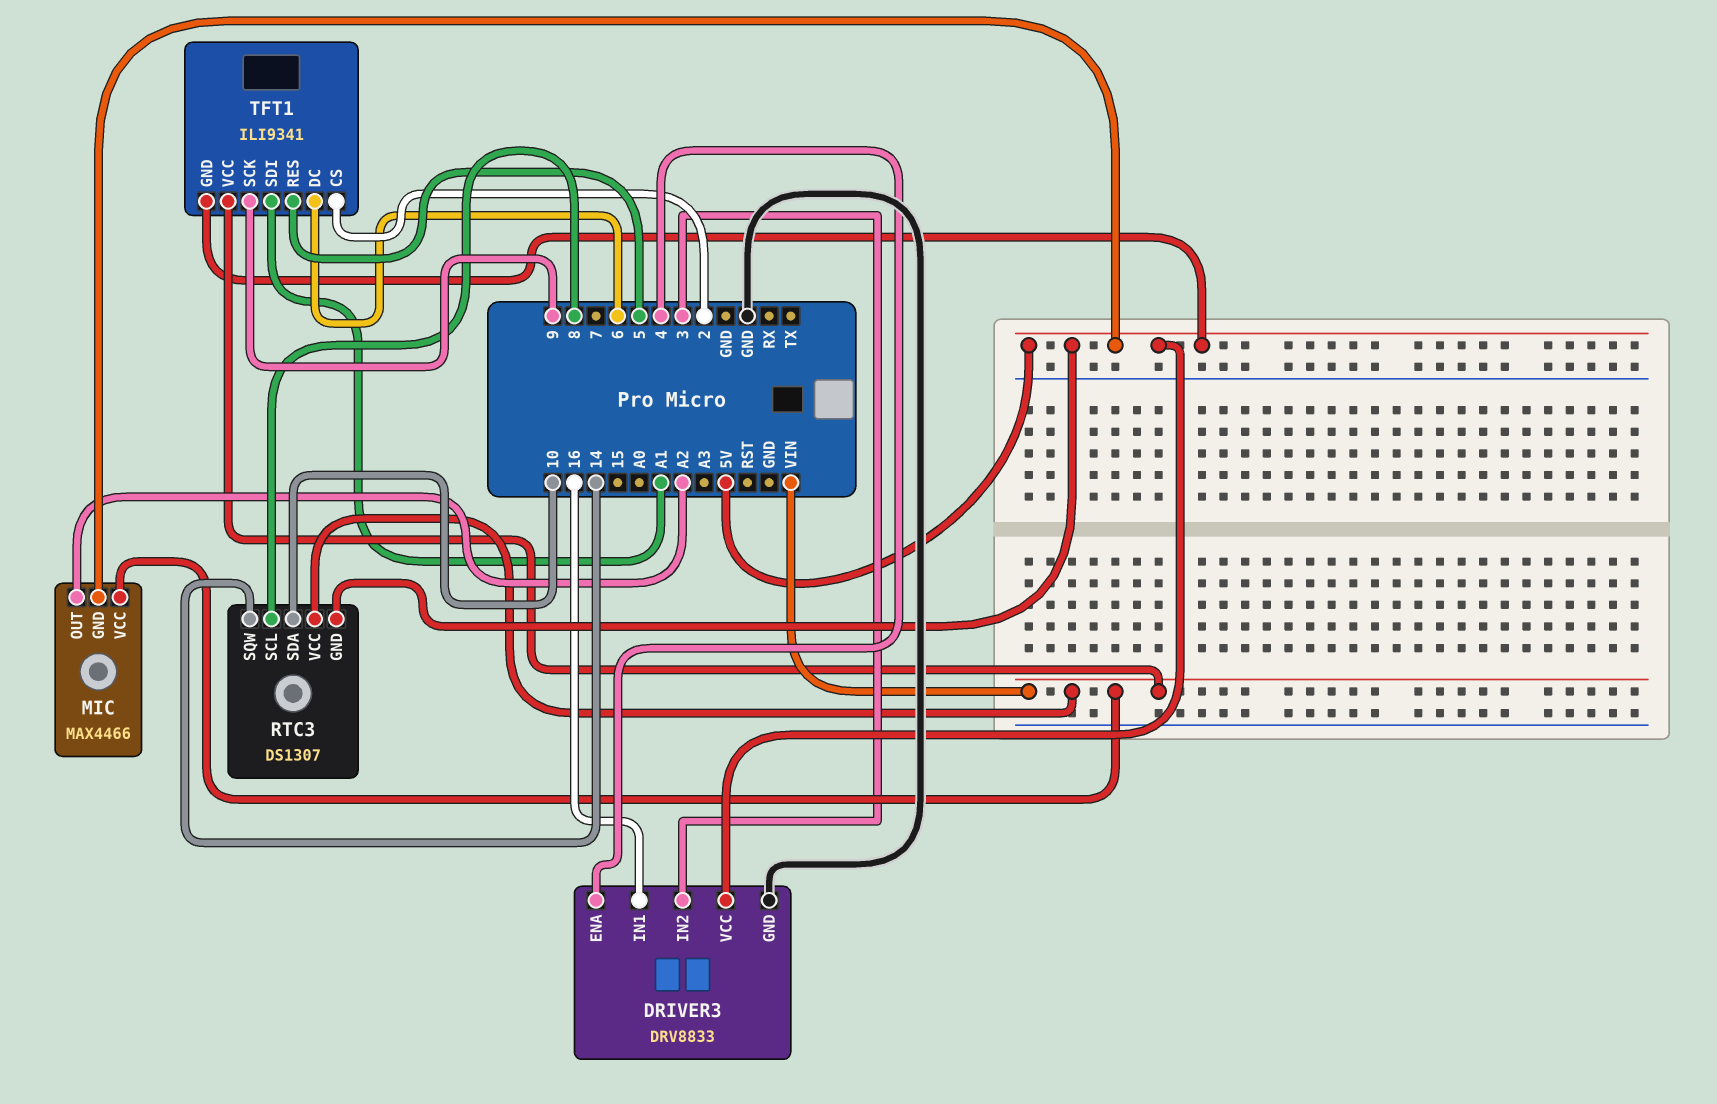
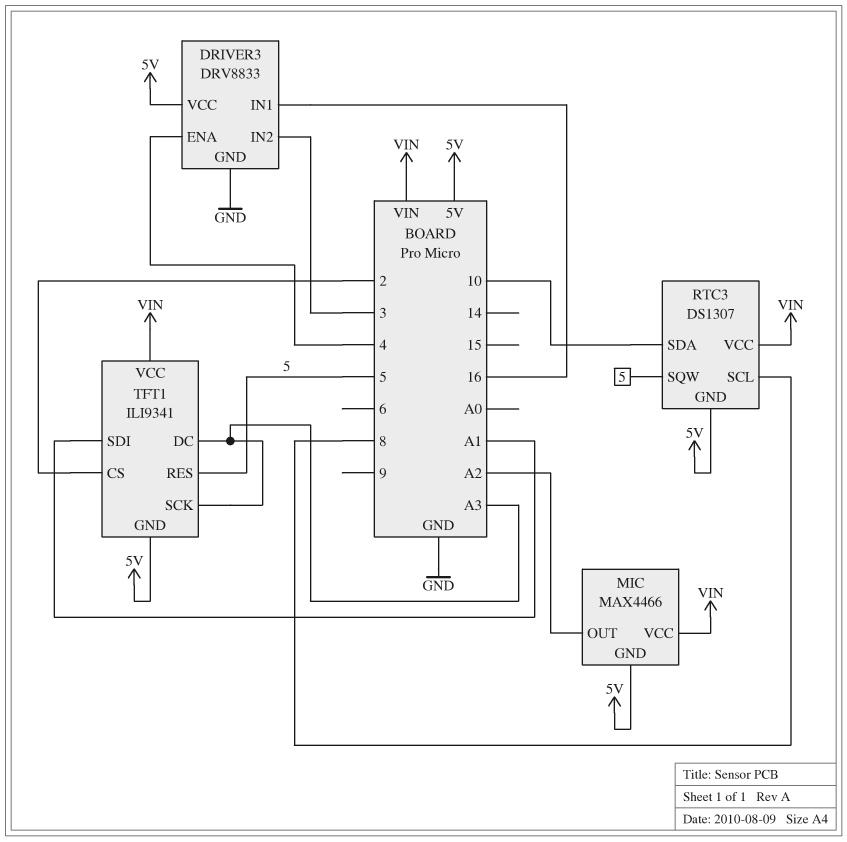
RTC3 pin SQW: 14 -> 5
TFT1 pin DC: 6 -> A3
TFT1 pin SCK: 9 -> A3

